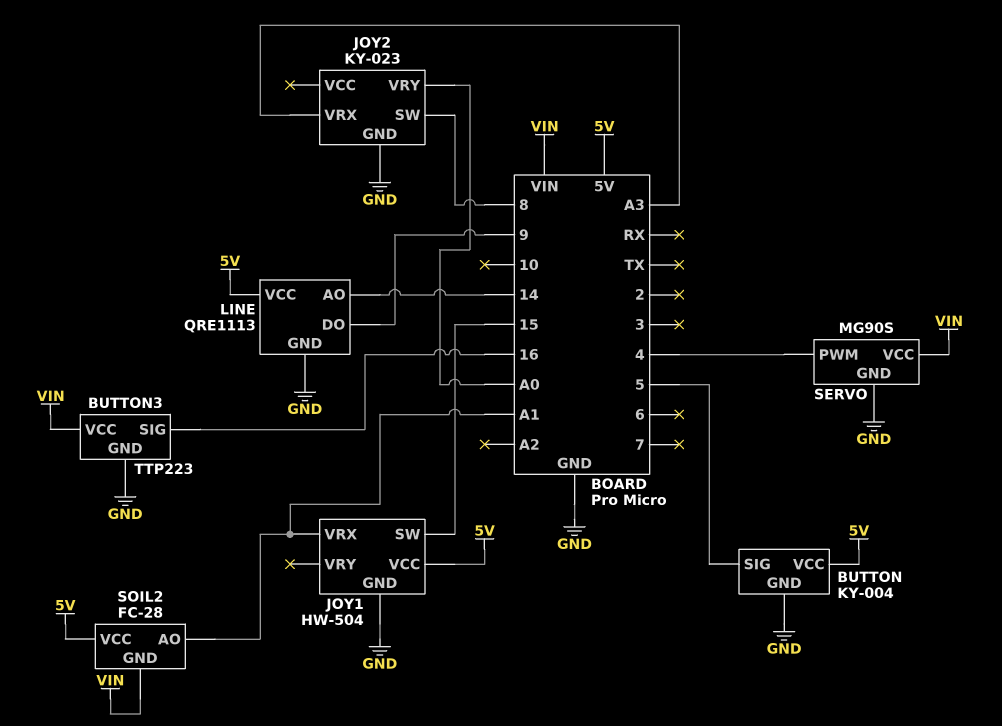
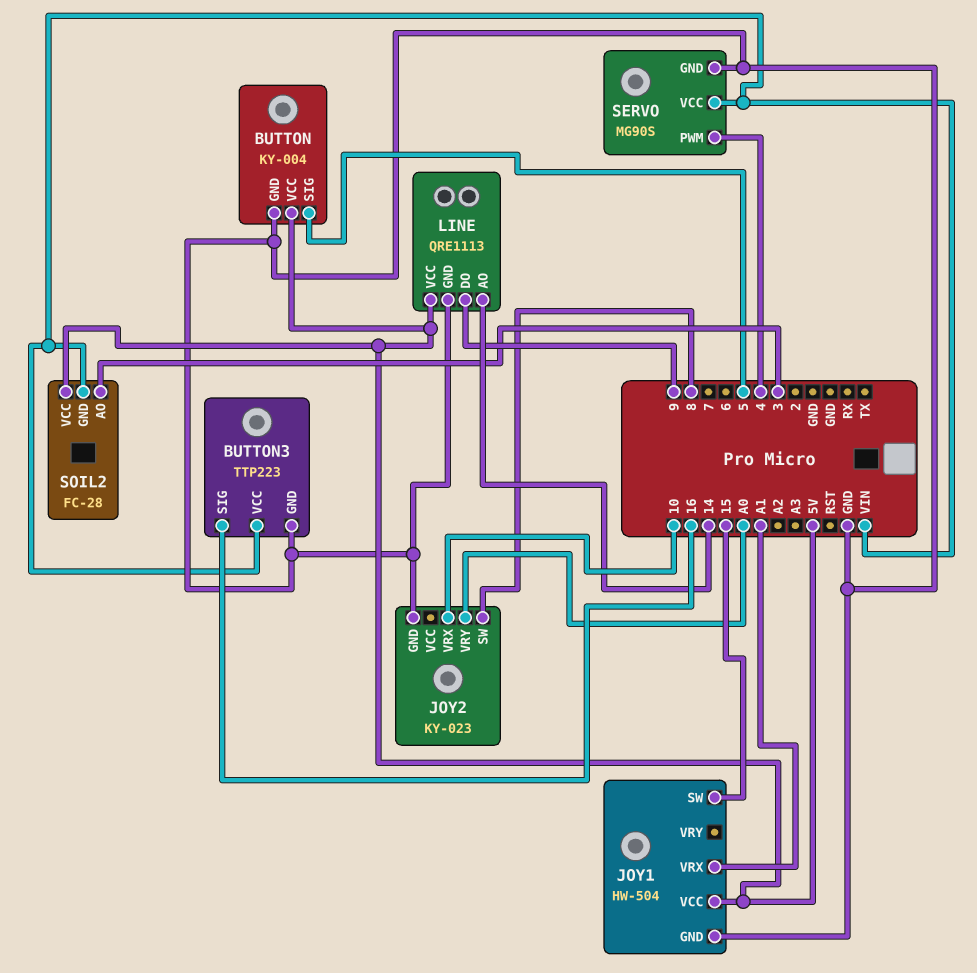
JOY2 pin VRX: A3 -> 10
SOIL2 pin AO: A1 -> 3

